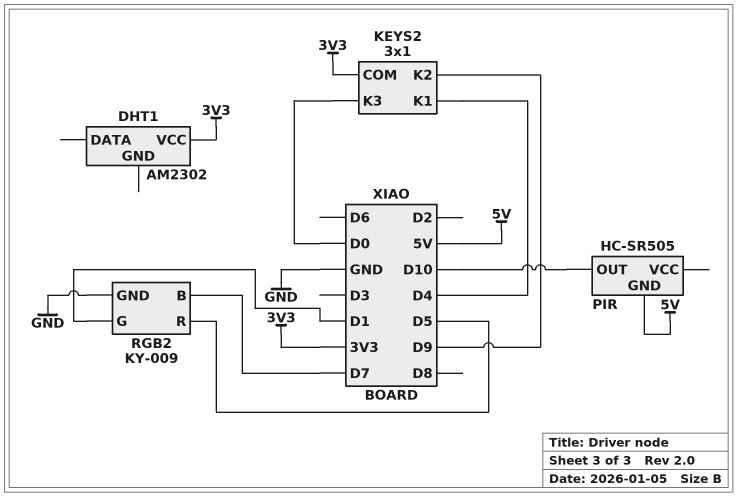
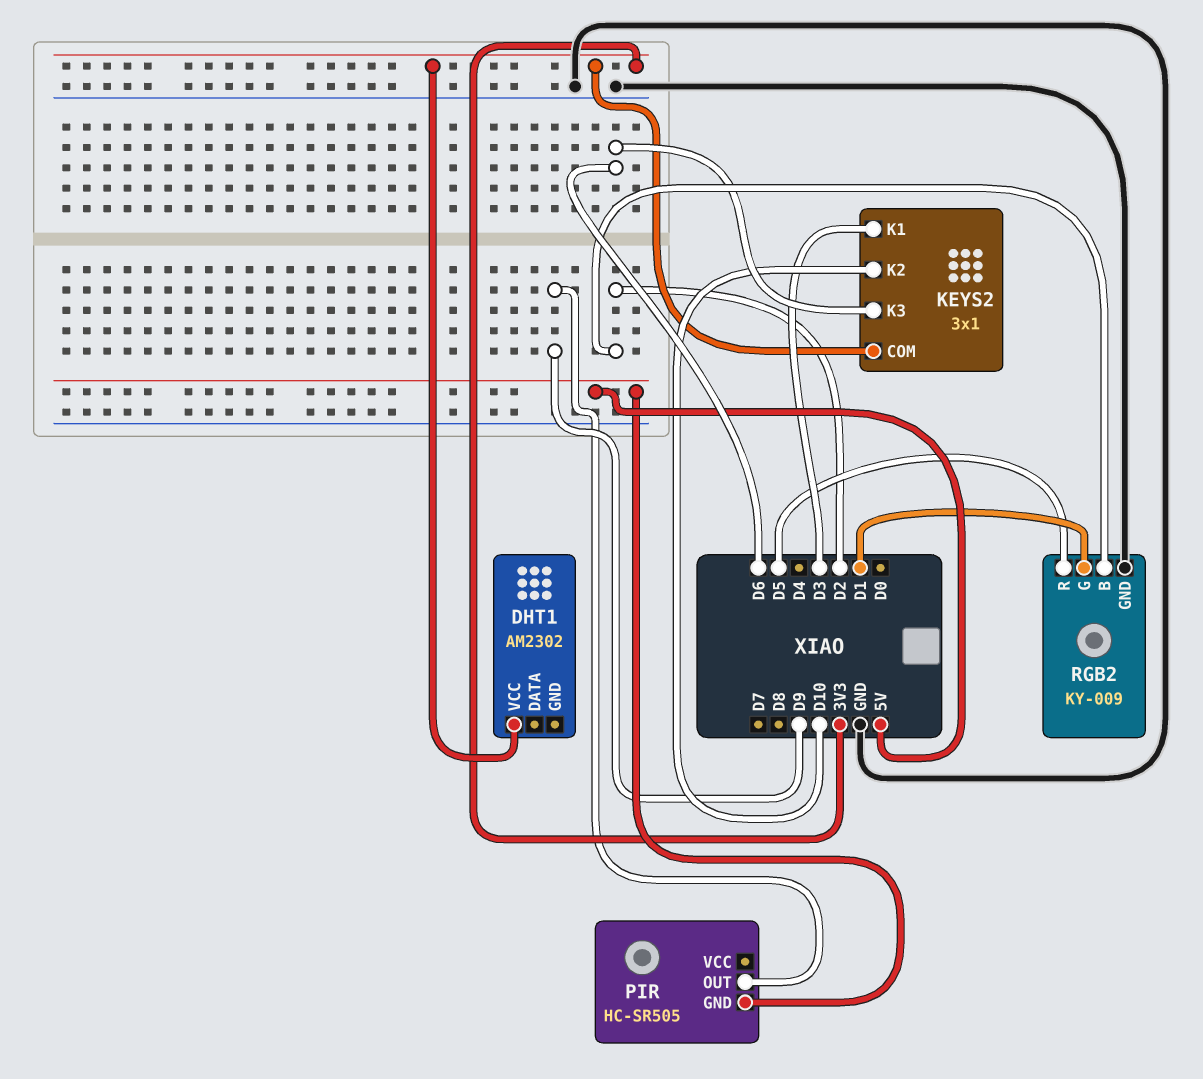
KEYS2 pin K1: D4 -> D3
KEYS2 pin K2: D9 -> D10
KEYS2 pin K3: D0 -> D6
PIR pin OUT: D10 -> D9
RGB2 pin B: D7 -> D2

